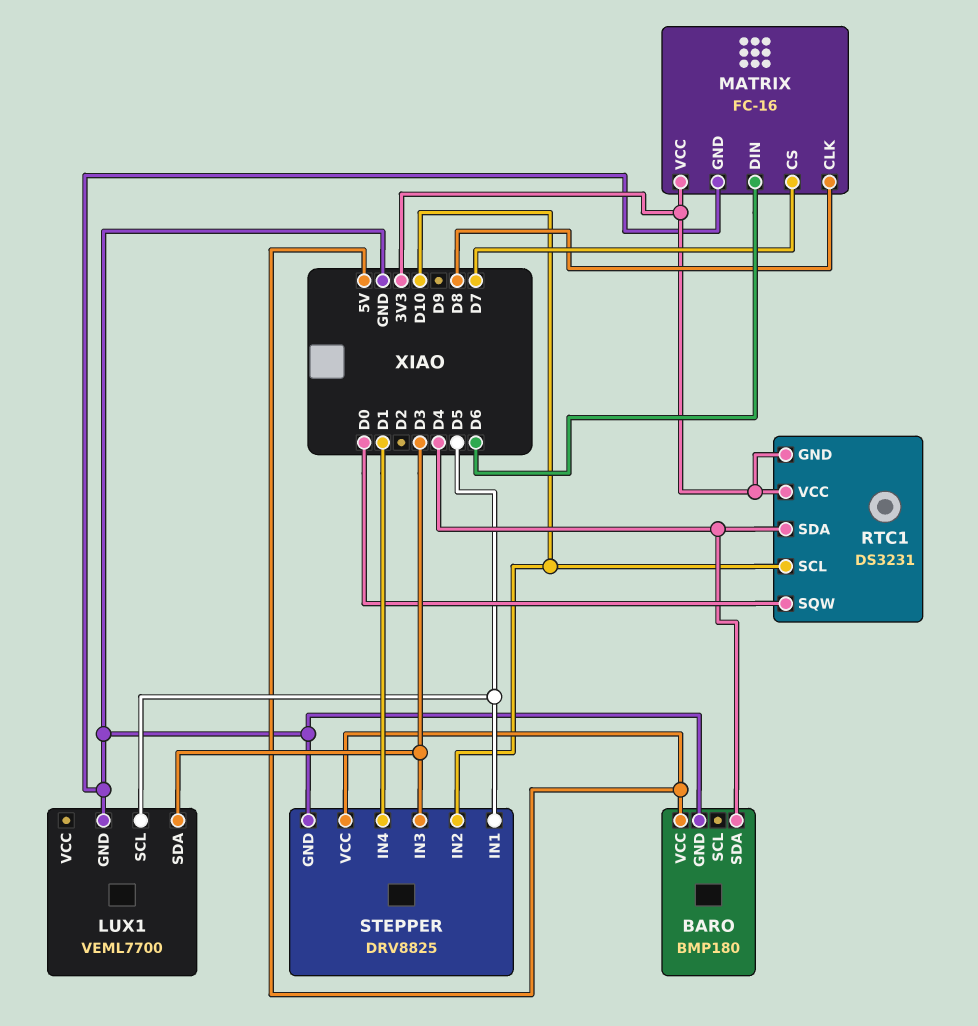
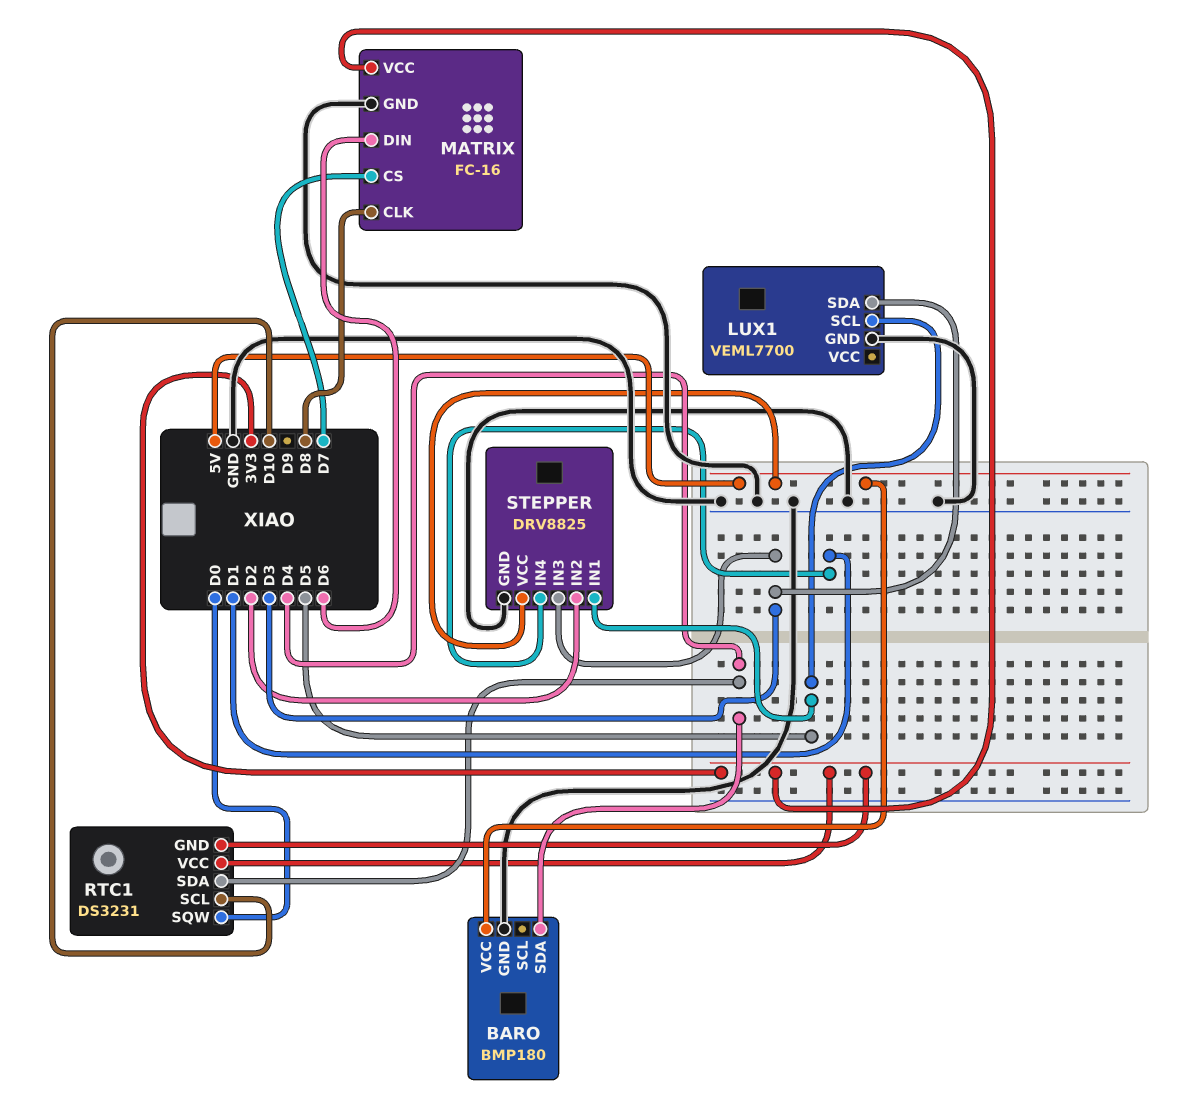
STEPPER pin IN2: D10 -> D2

